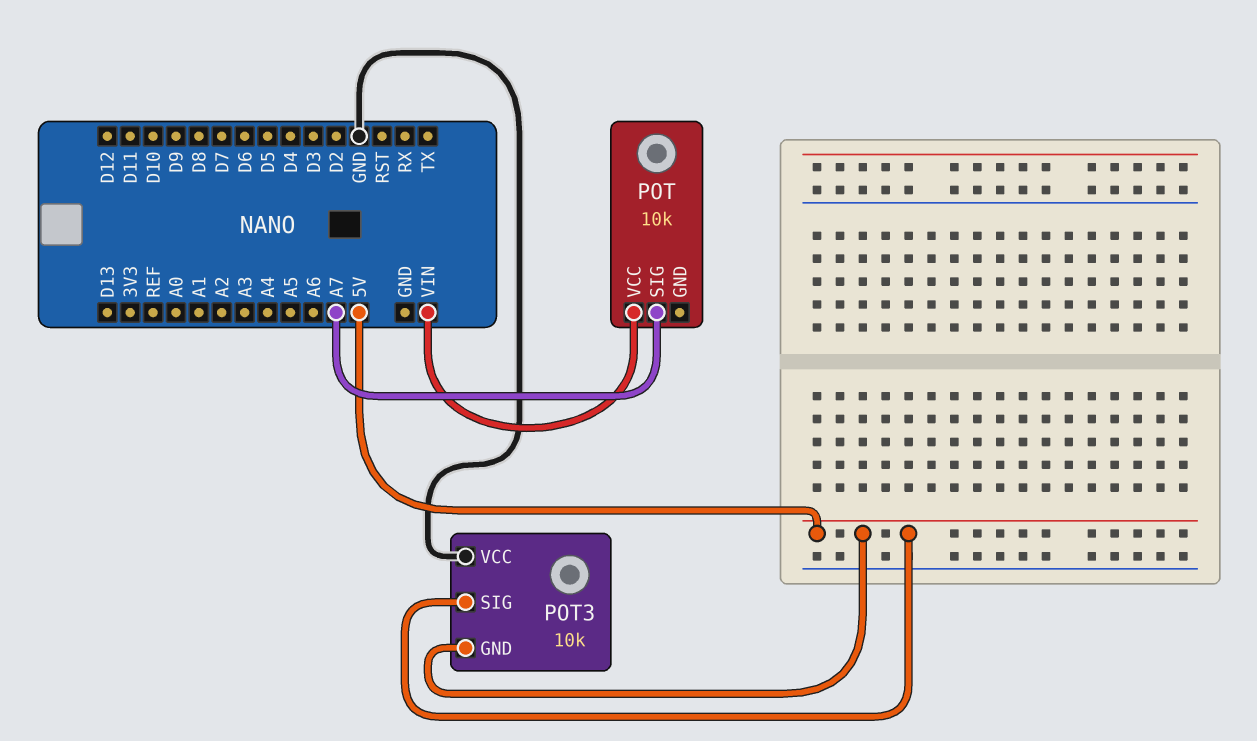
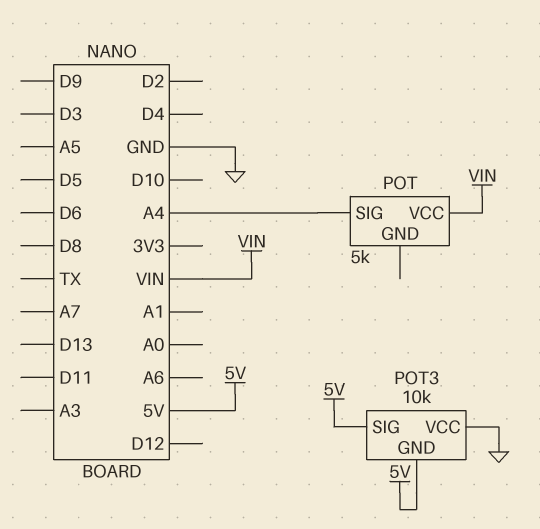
POT: 10k -> 5k
POT pin SIG: A7 -> A4

